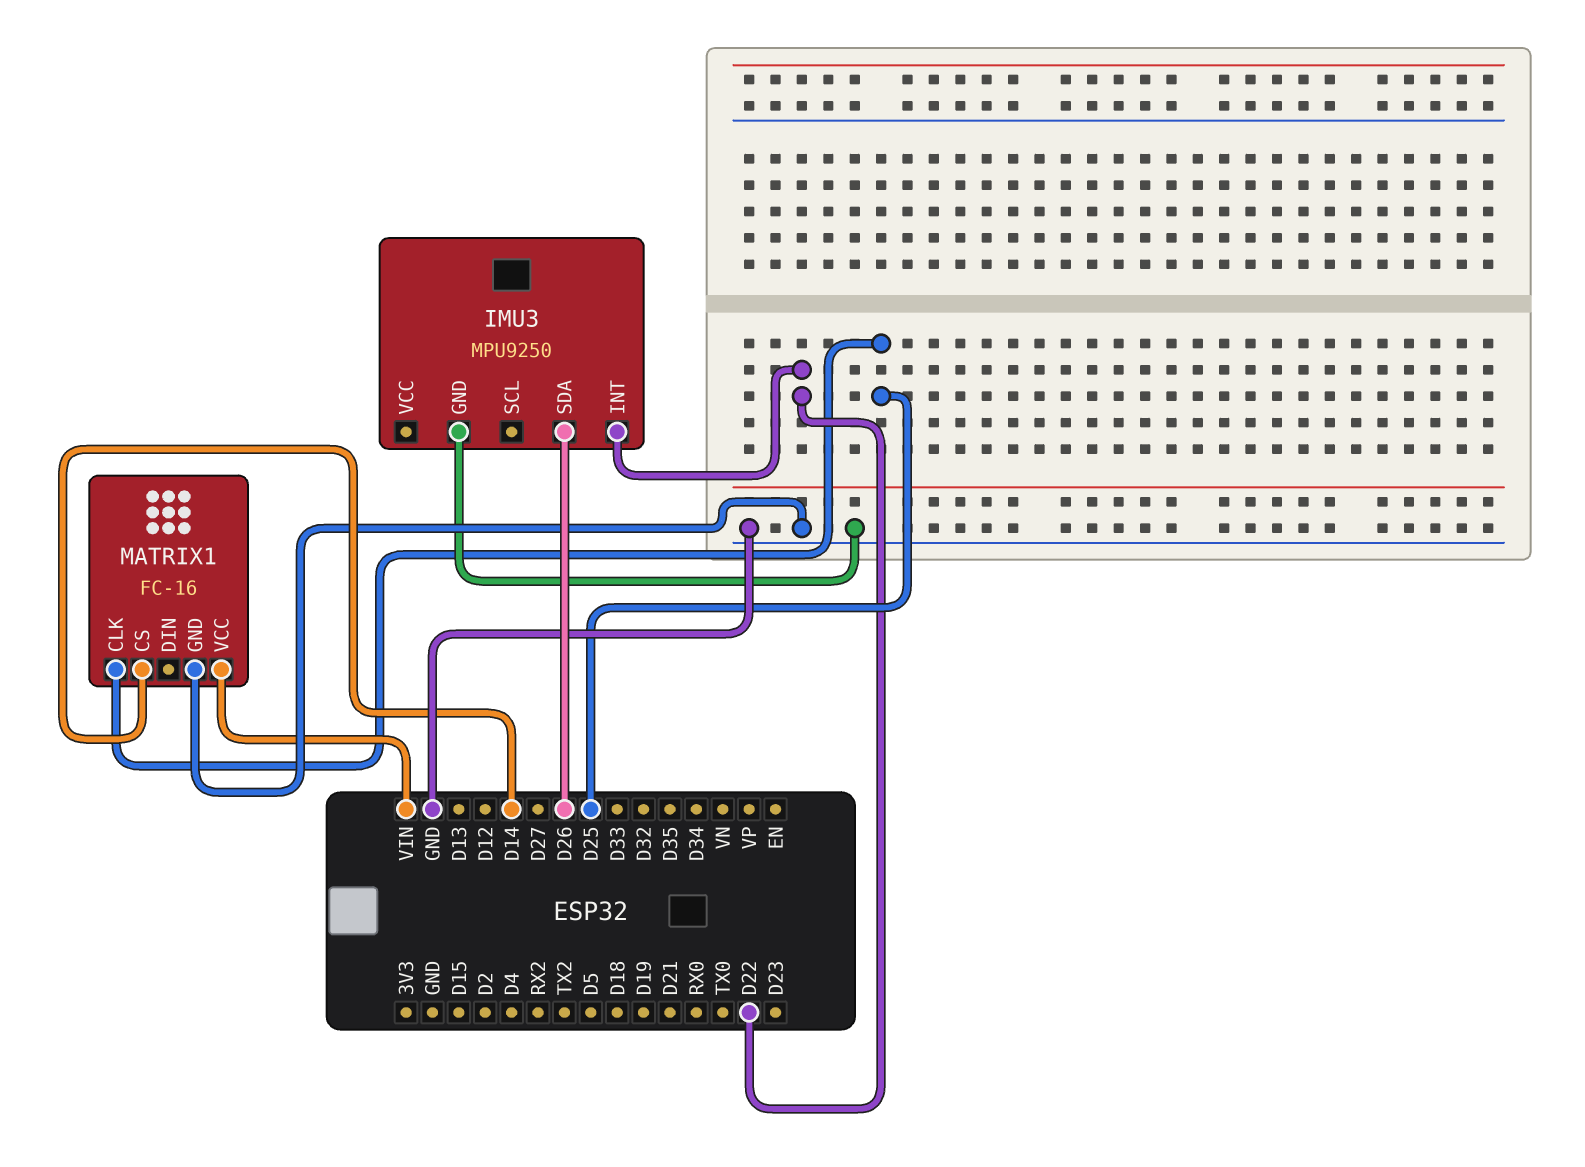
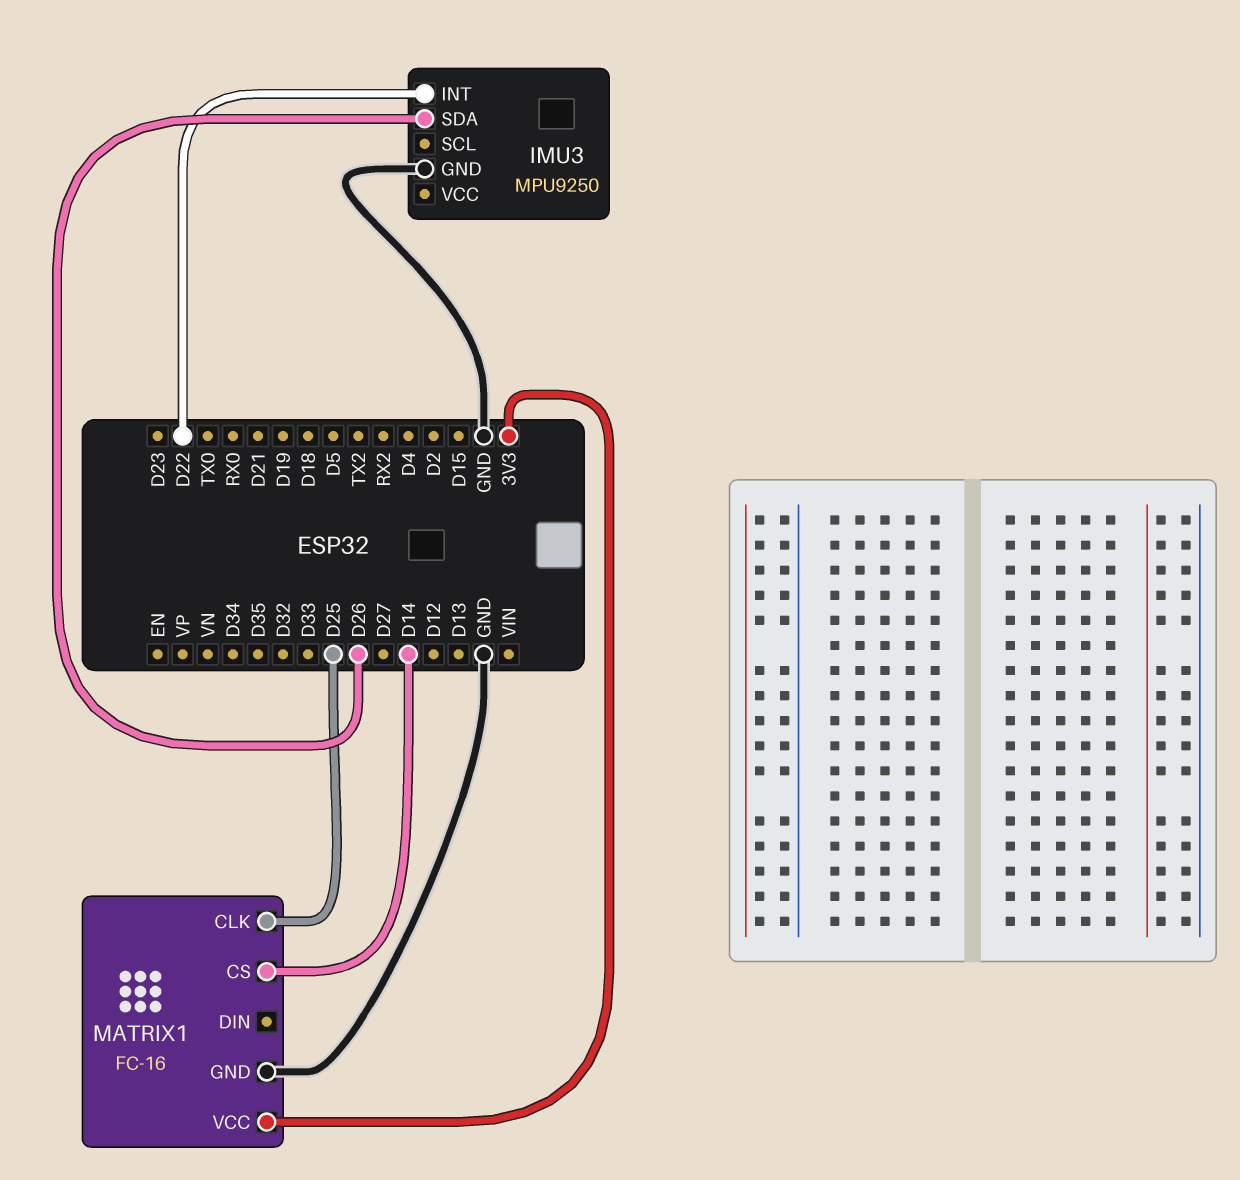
MATRIX1 pin VCC: VIN -> 3V3

